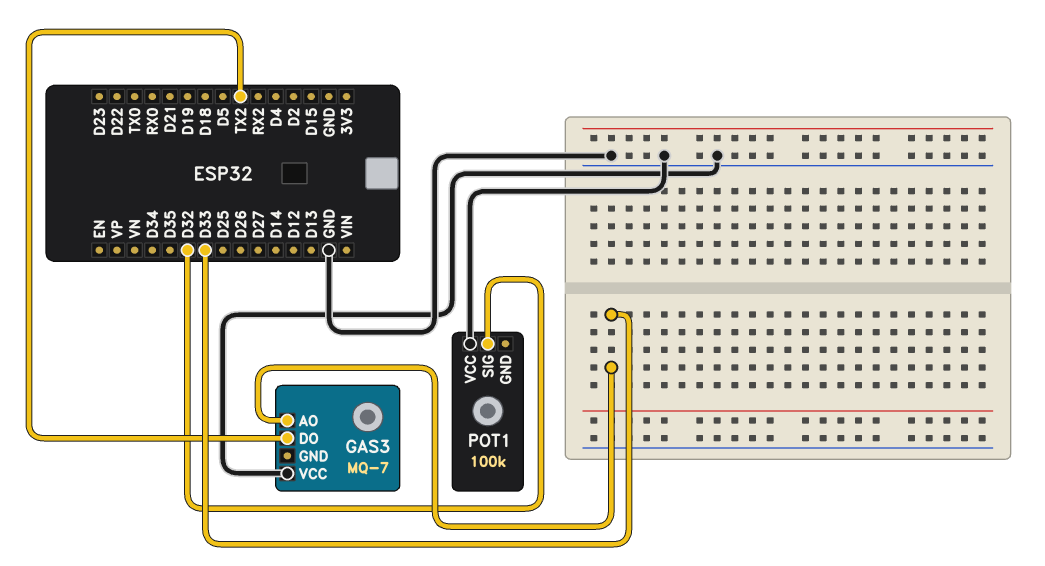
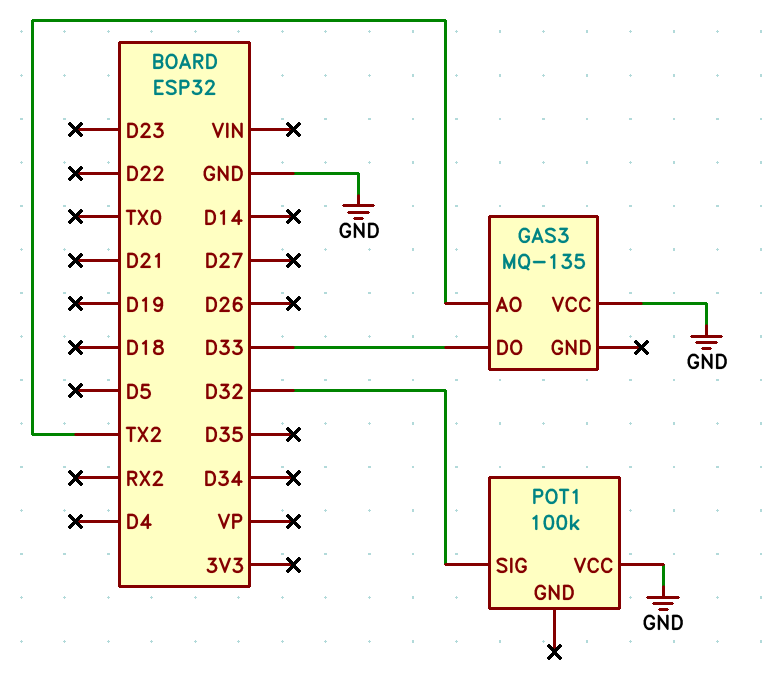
GAS3: MQ-7 -> MQ-135
GAS3 pin AO: D33 -> TX2
GAS3 pin DO: TX2 -> D33

